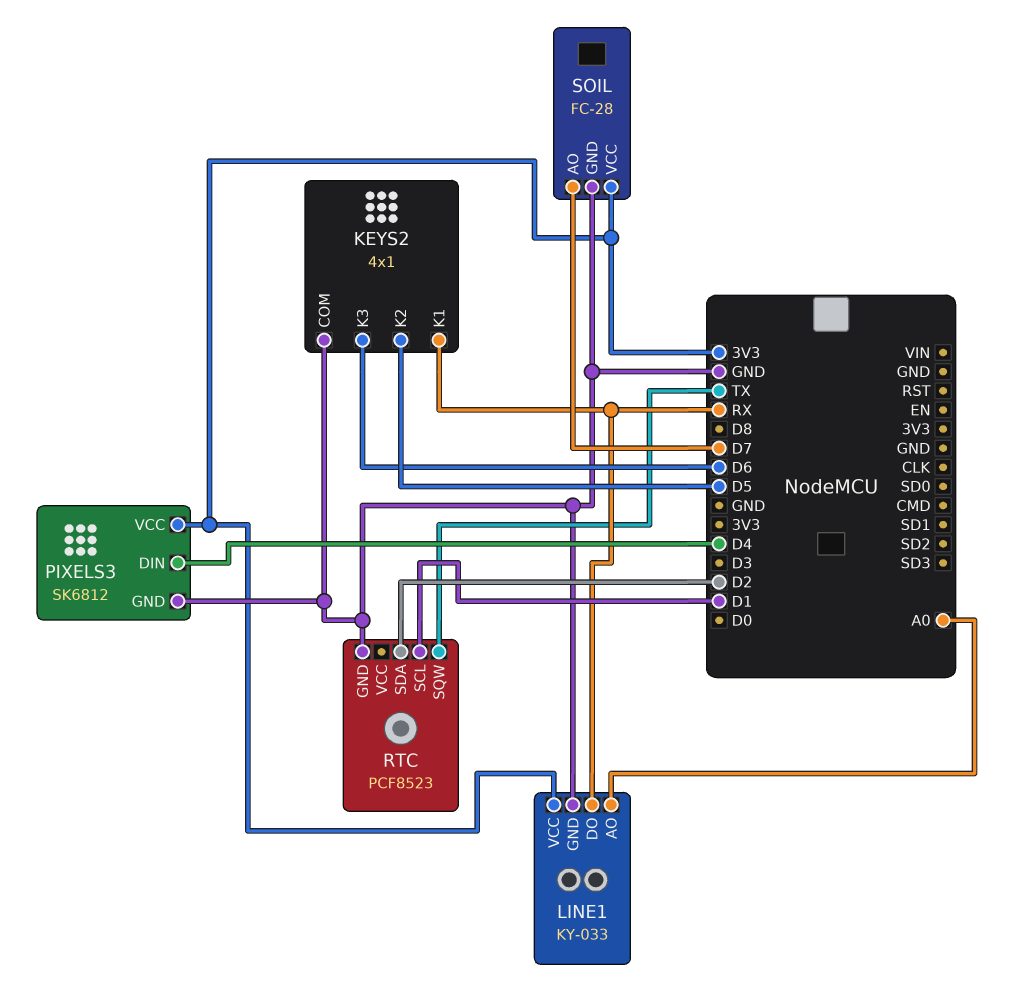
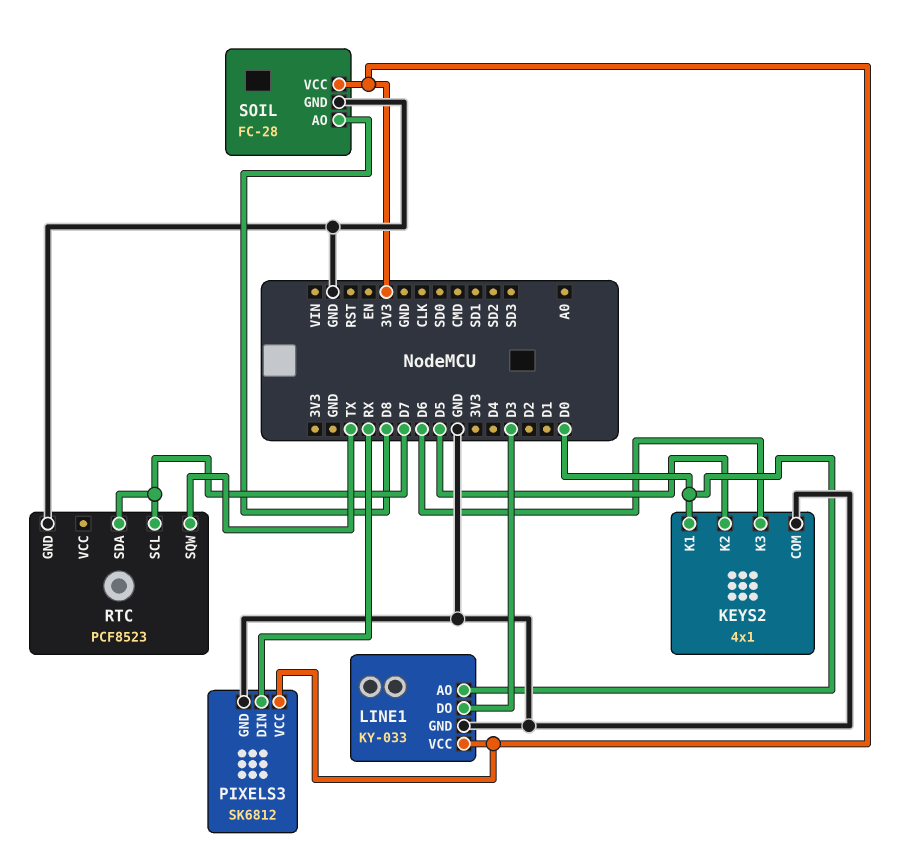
KEYS2 pin K1: RX -> D0
LINE1 pin AO: A0 -> D0
LINE1 pin DO: RX -> D3
PIXELS3 pin DIN: D4 -> RX
RTC pin SCL: D1 -> D7
RTC pin SDA: D2 -> D7
SOIL pin AO: D7 -> D8

